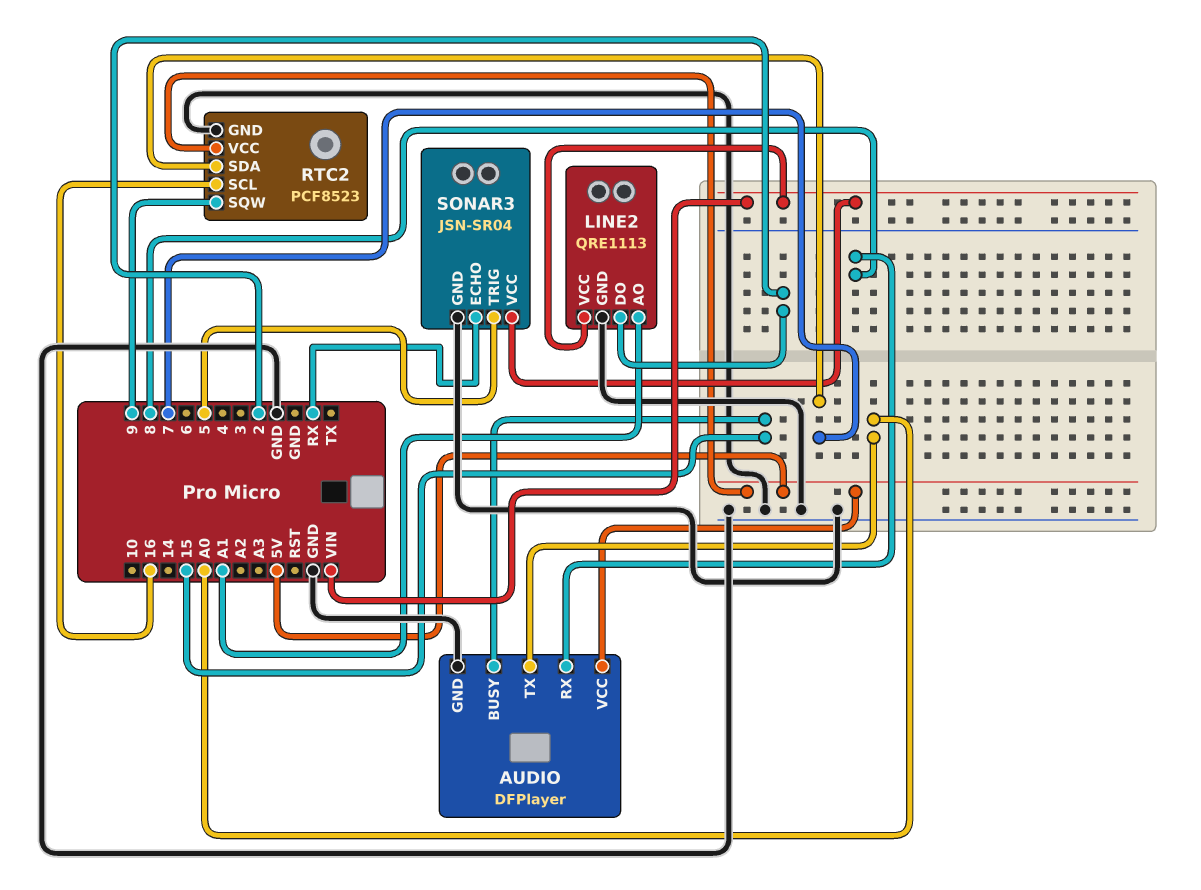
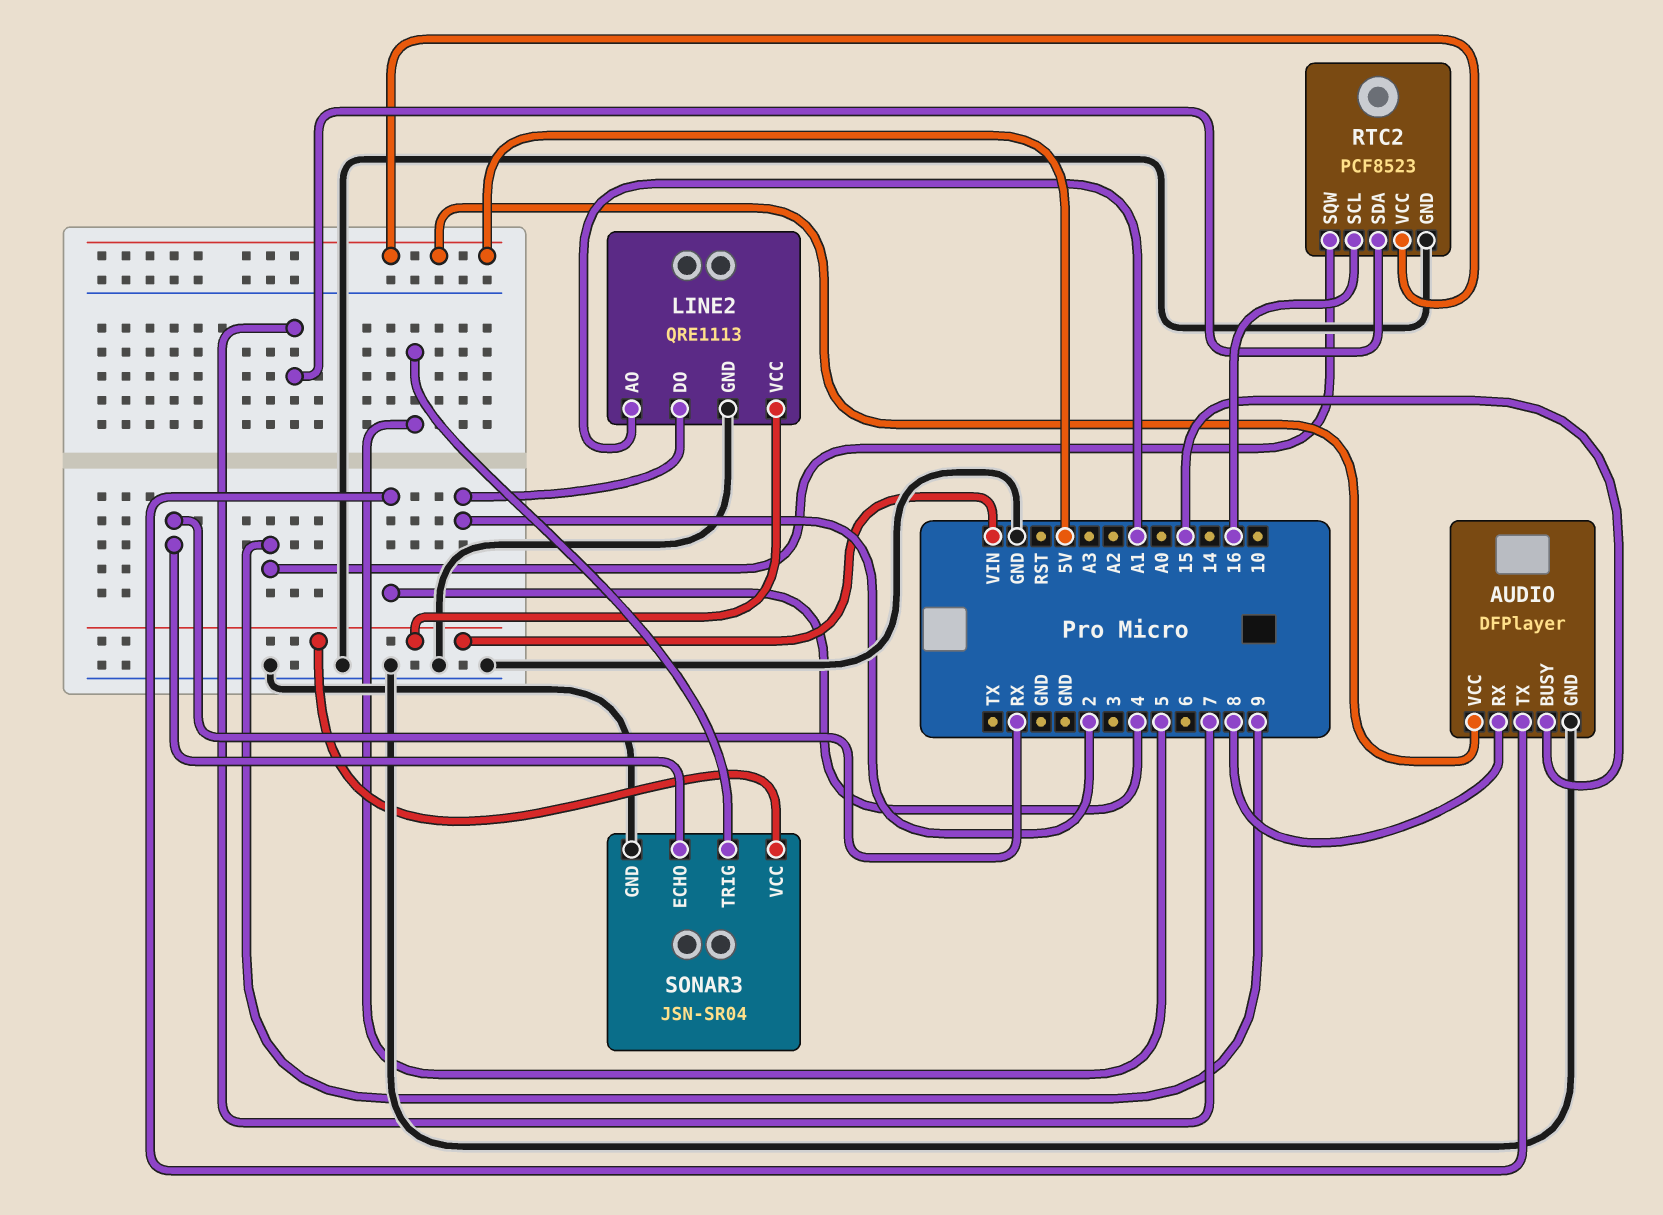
AUDIO pin TX: A0 -> 4

